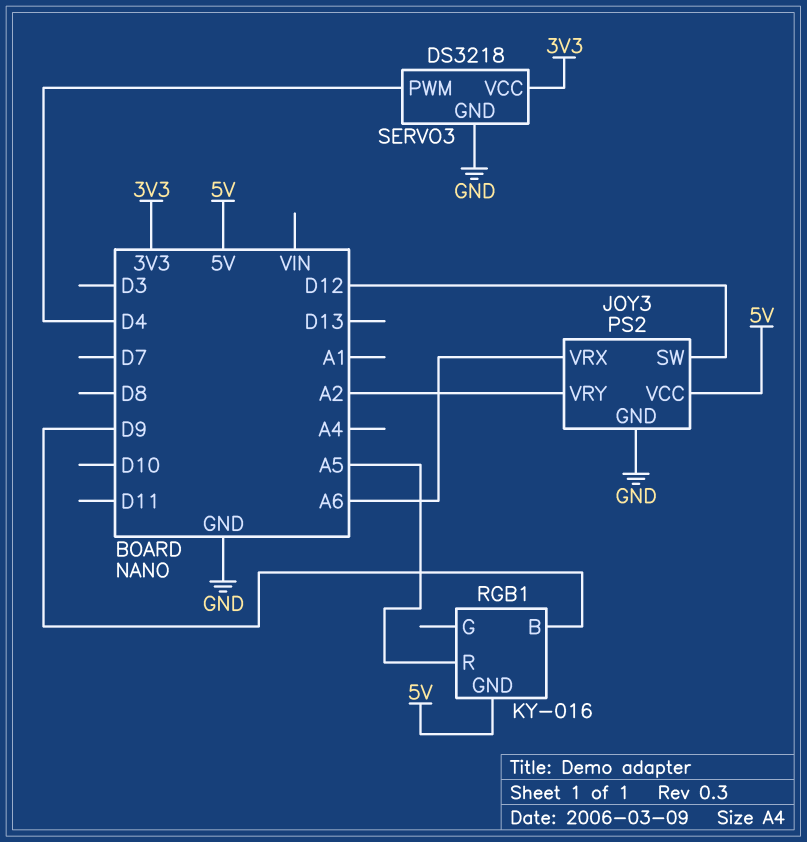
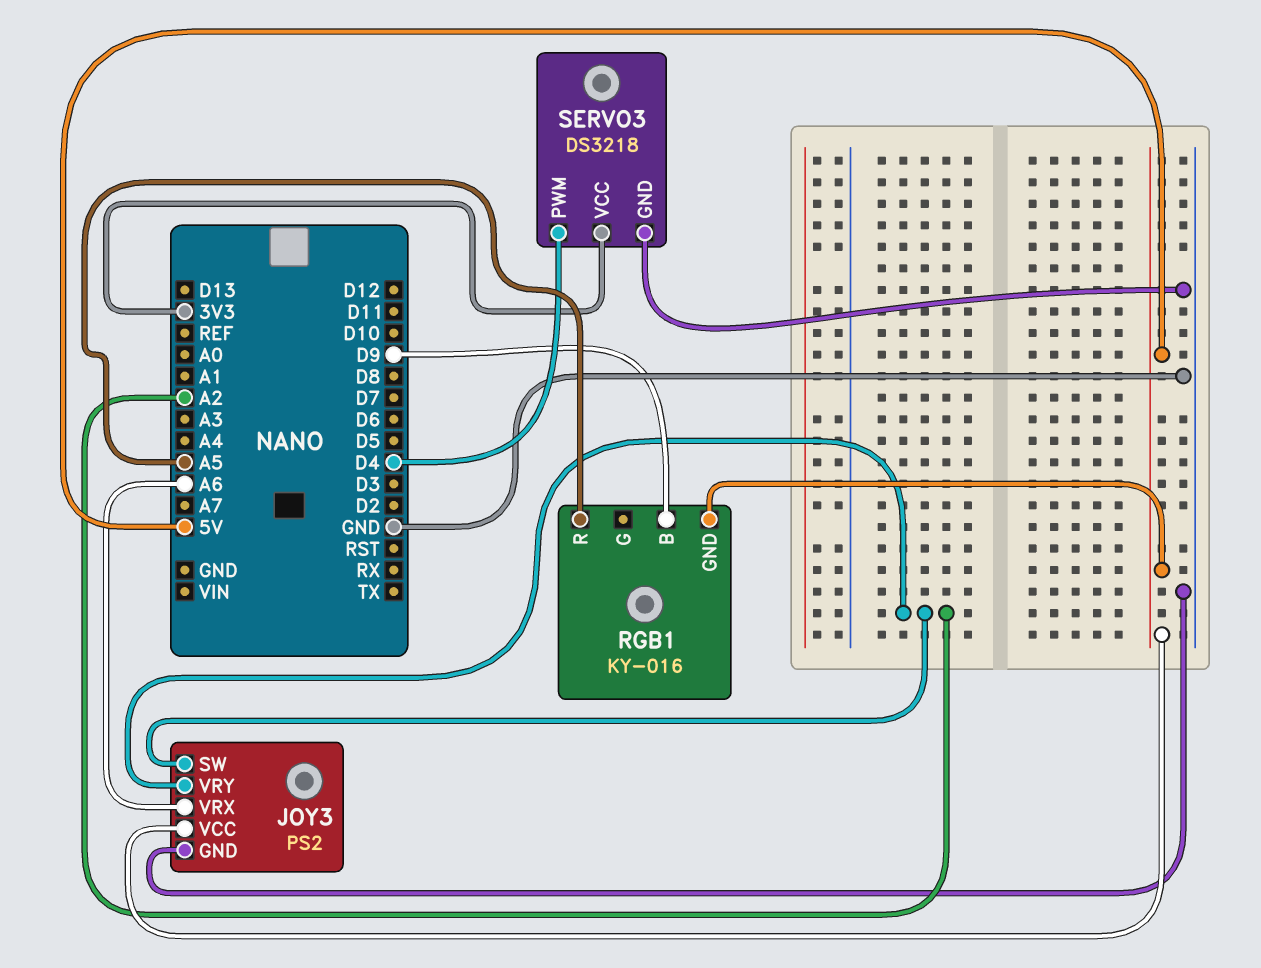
JOY3 pin SW: D12 -> A2

